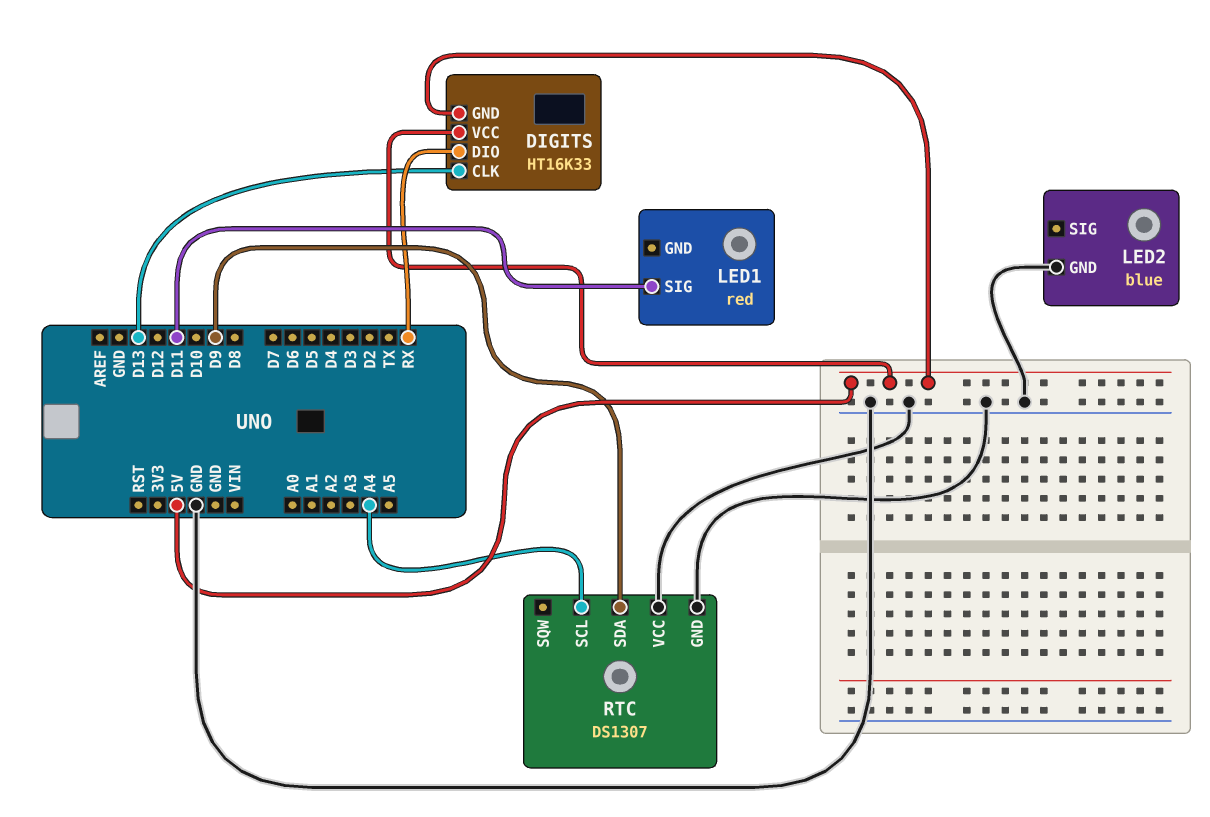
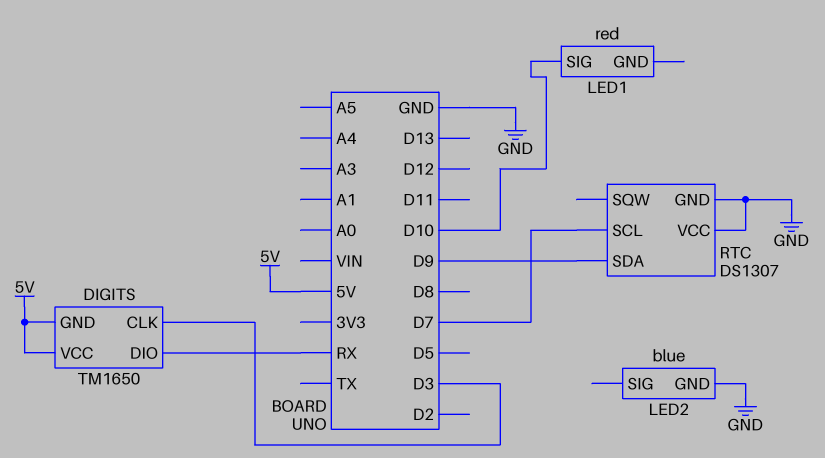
DIGITS: HT16K33 -> TM1650
DIGITS pin CLK: D13 -> D3
LED1 pin SIG: D11 -> D10
RTC pin SCL: A4 -> D7

